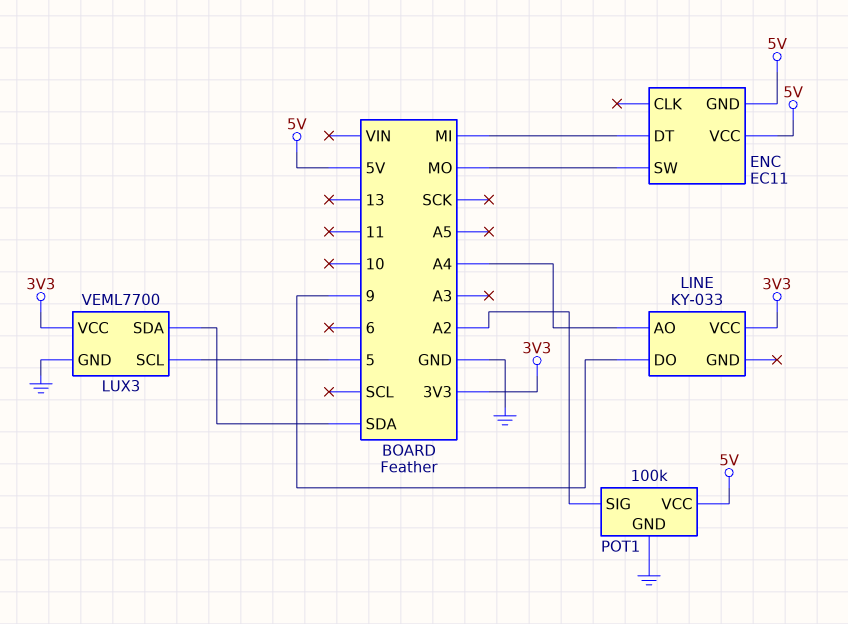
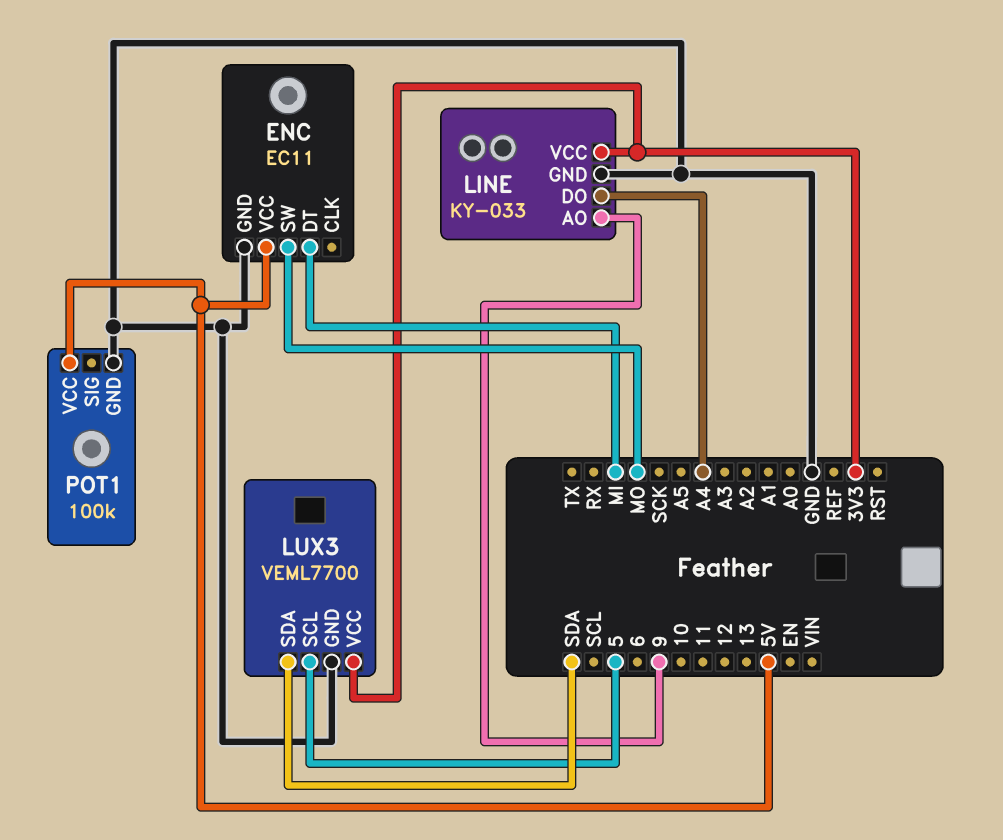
ENC pin GND: 5V -> GND
LINE pin AO: A4 -> 9
LINE pin DO: 9 -> A4
LINE pin GND: none -> GND
POT1 pin SIG: A2 -> none

